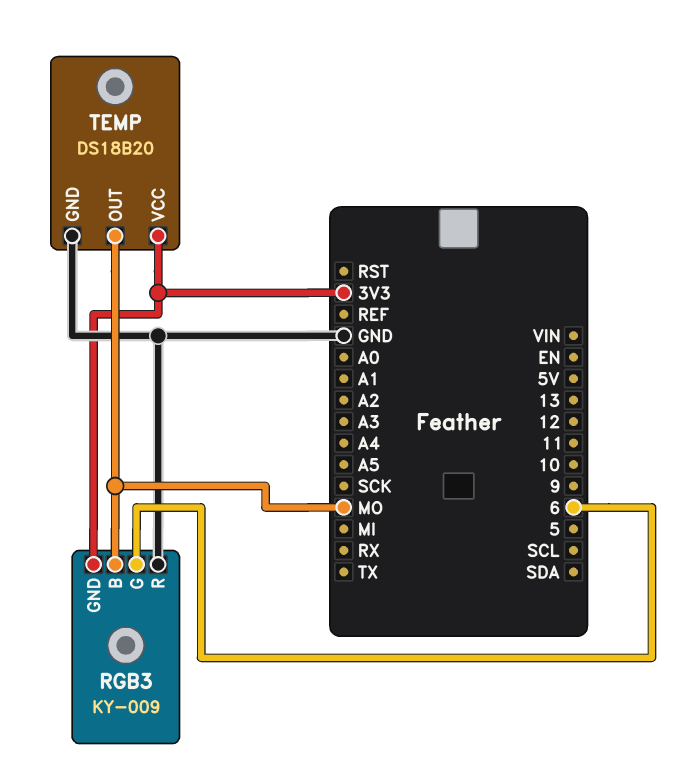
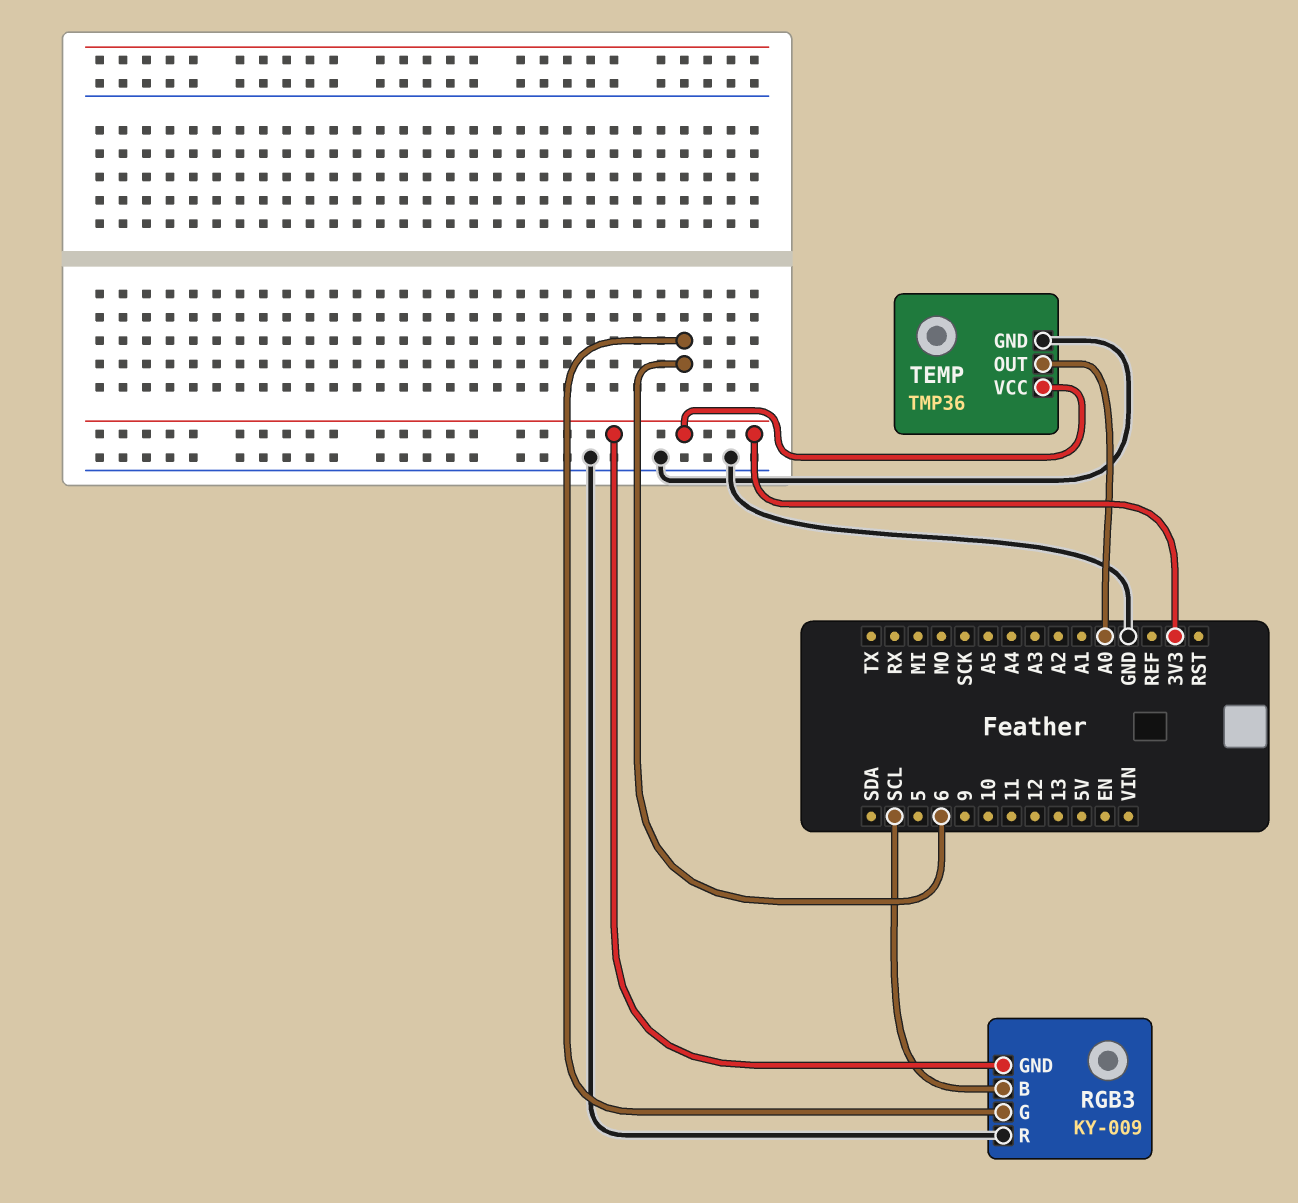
RGB3 pin B: MO -> SCL
TEMP: DS18B20 -> TMP36
TEMP pin OUT: MO -> A0

